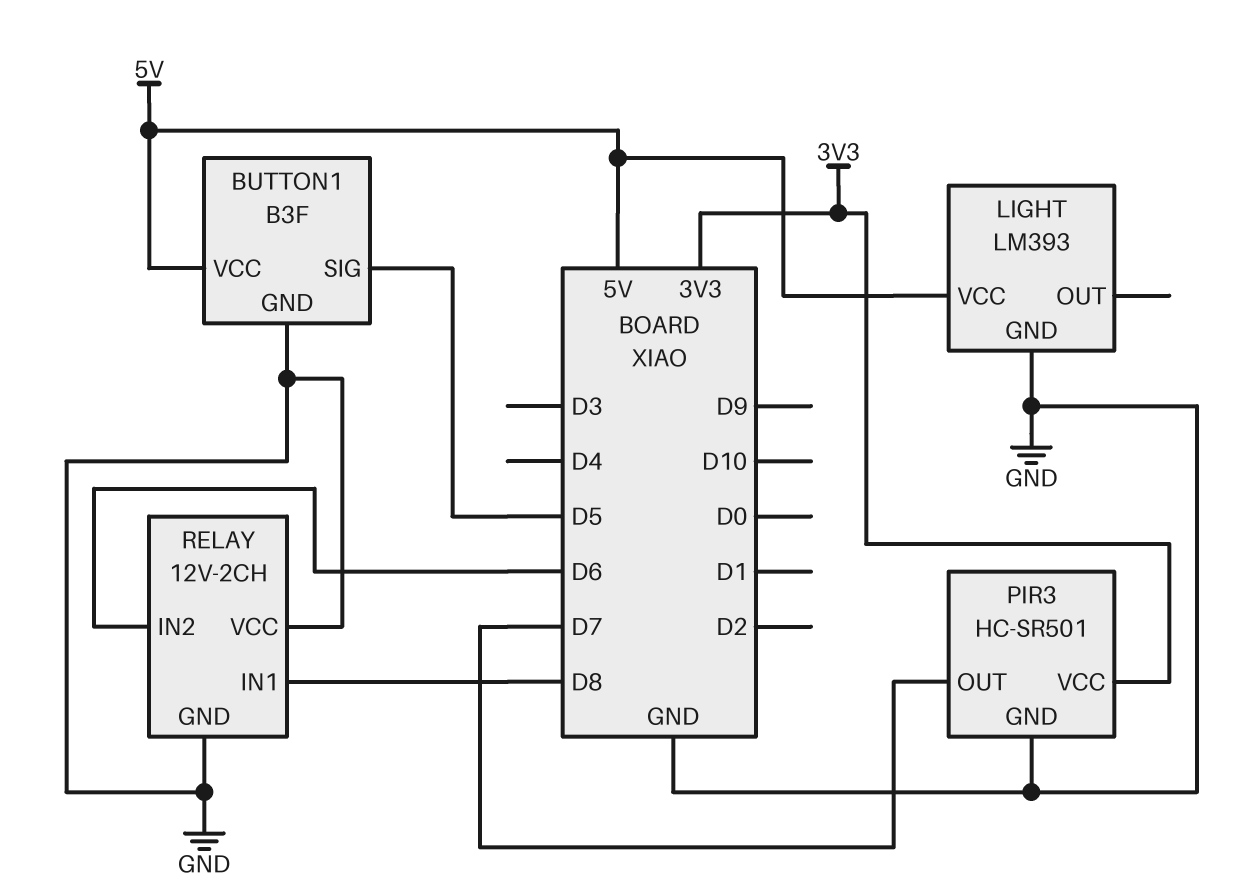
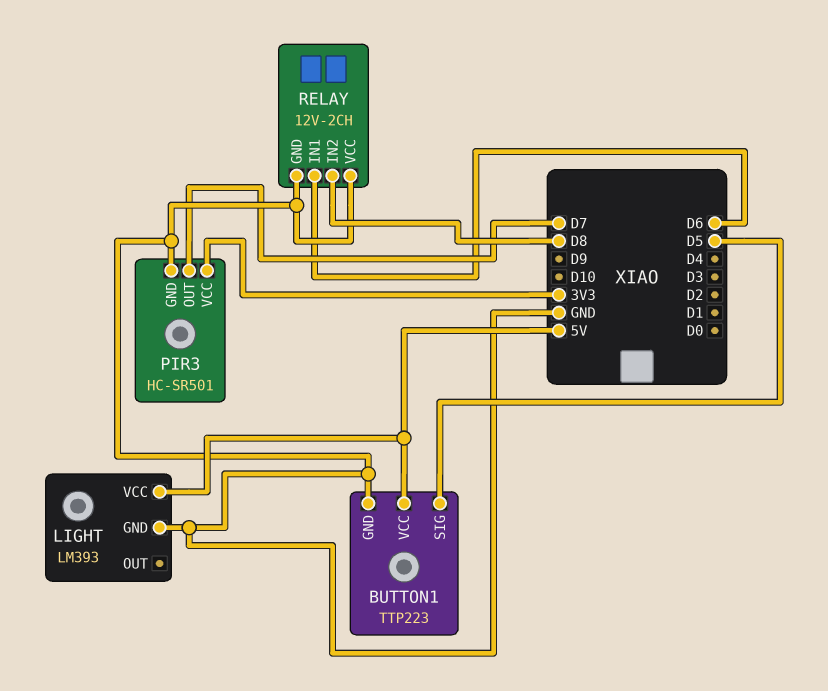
BUTTON1: B3F -> TTP223
RELAY pin IN1: D8 -> D6
RELAY pin IN2: D6 -> D8

